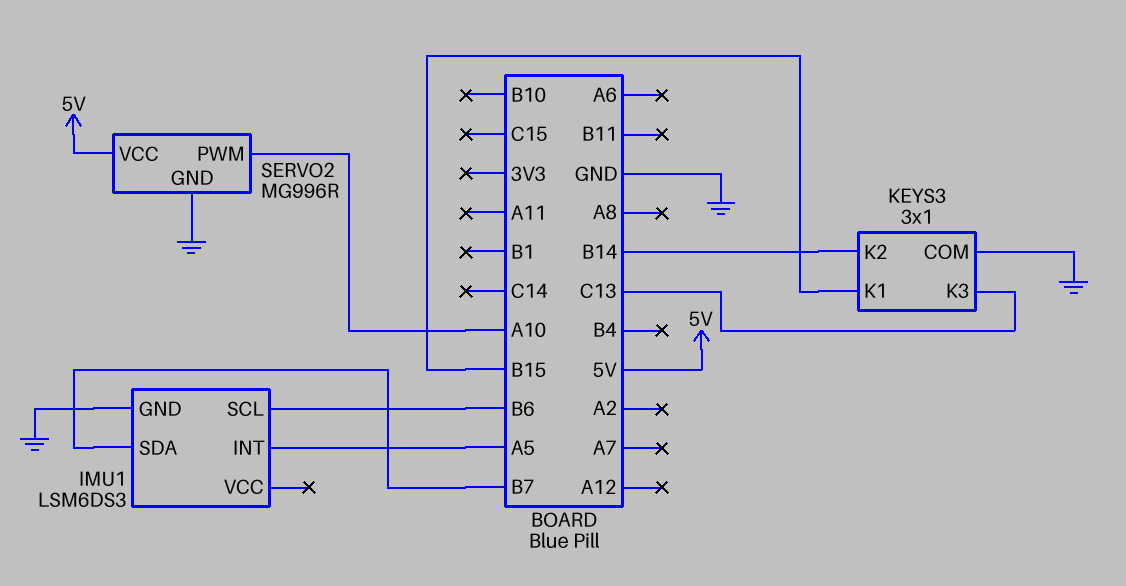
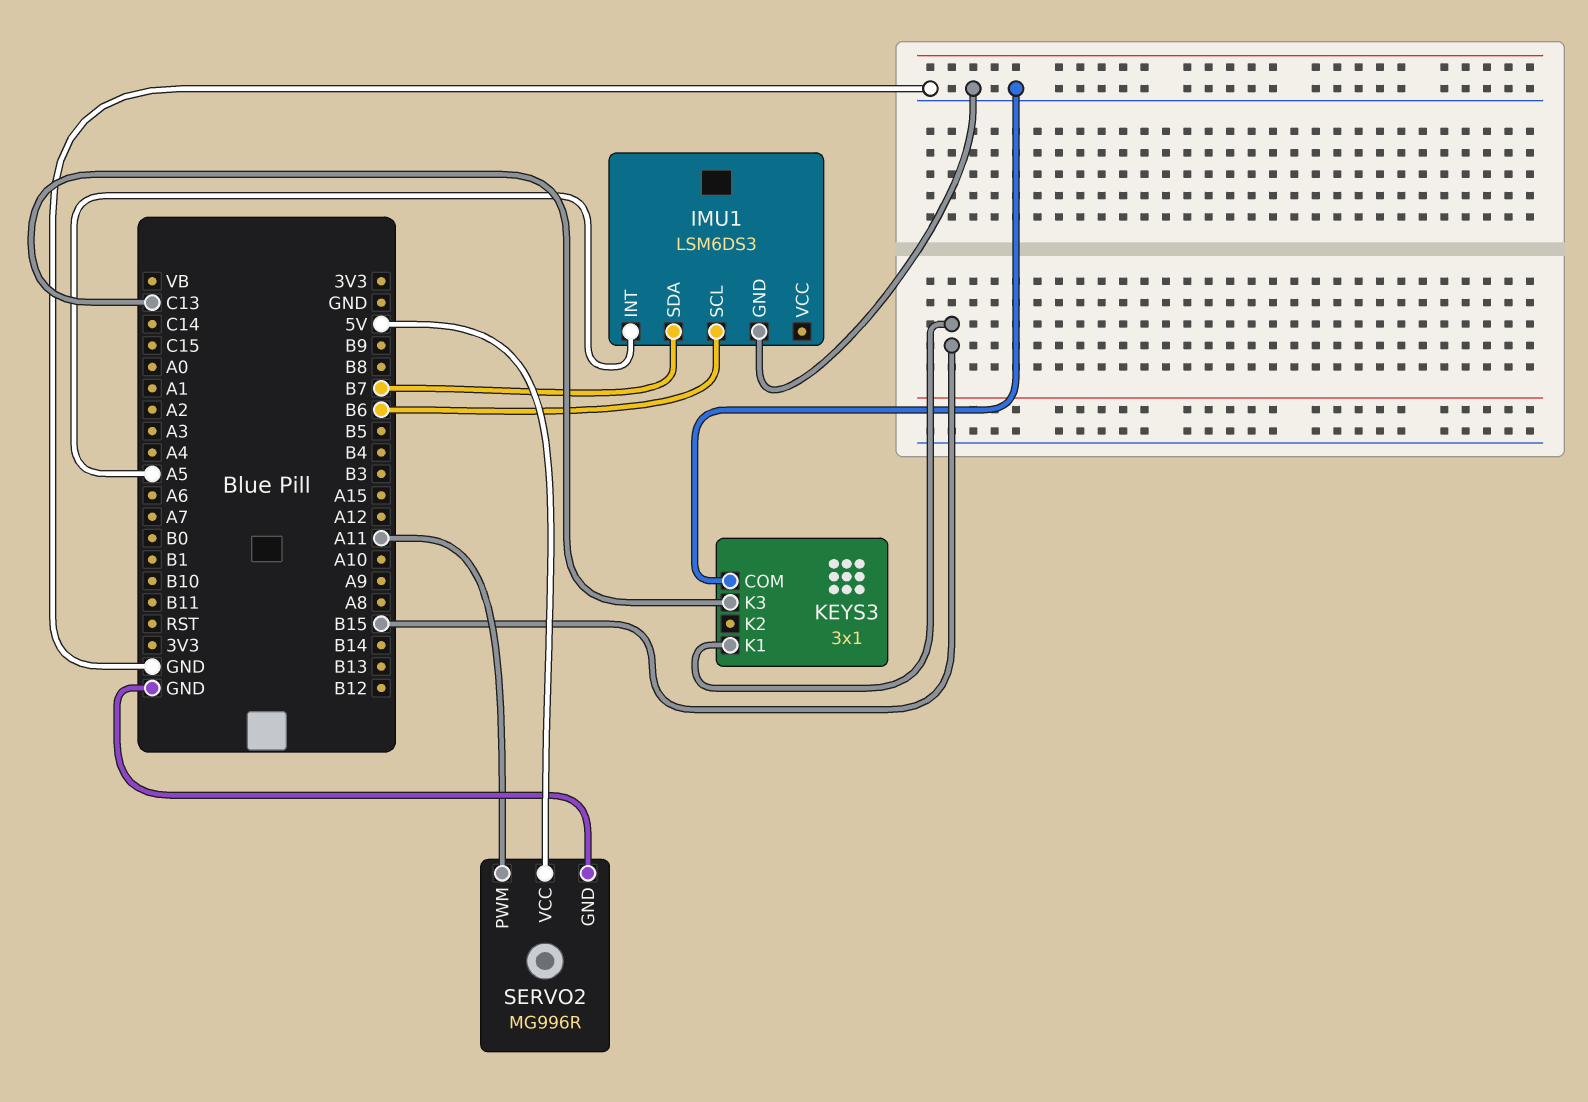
KEYS3 pin K2: B14 -> none
SERVO2 pin PWM: A10 -> A11

